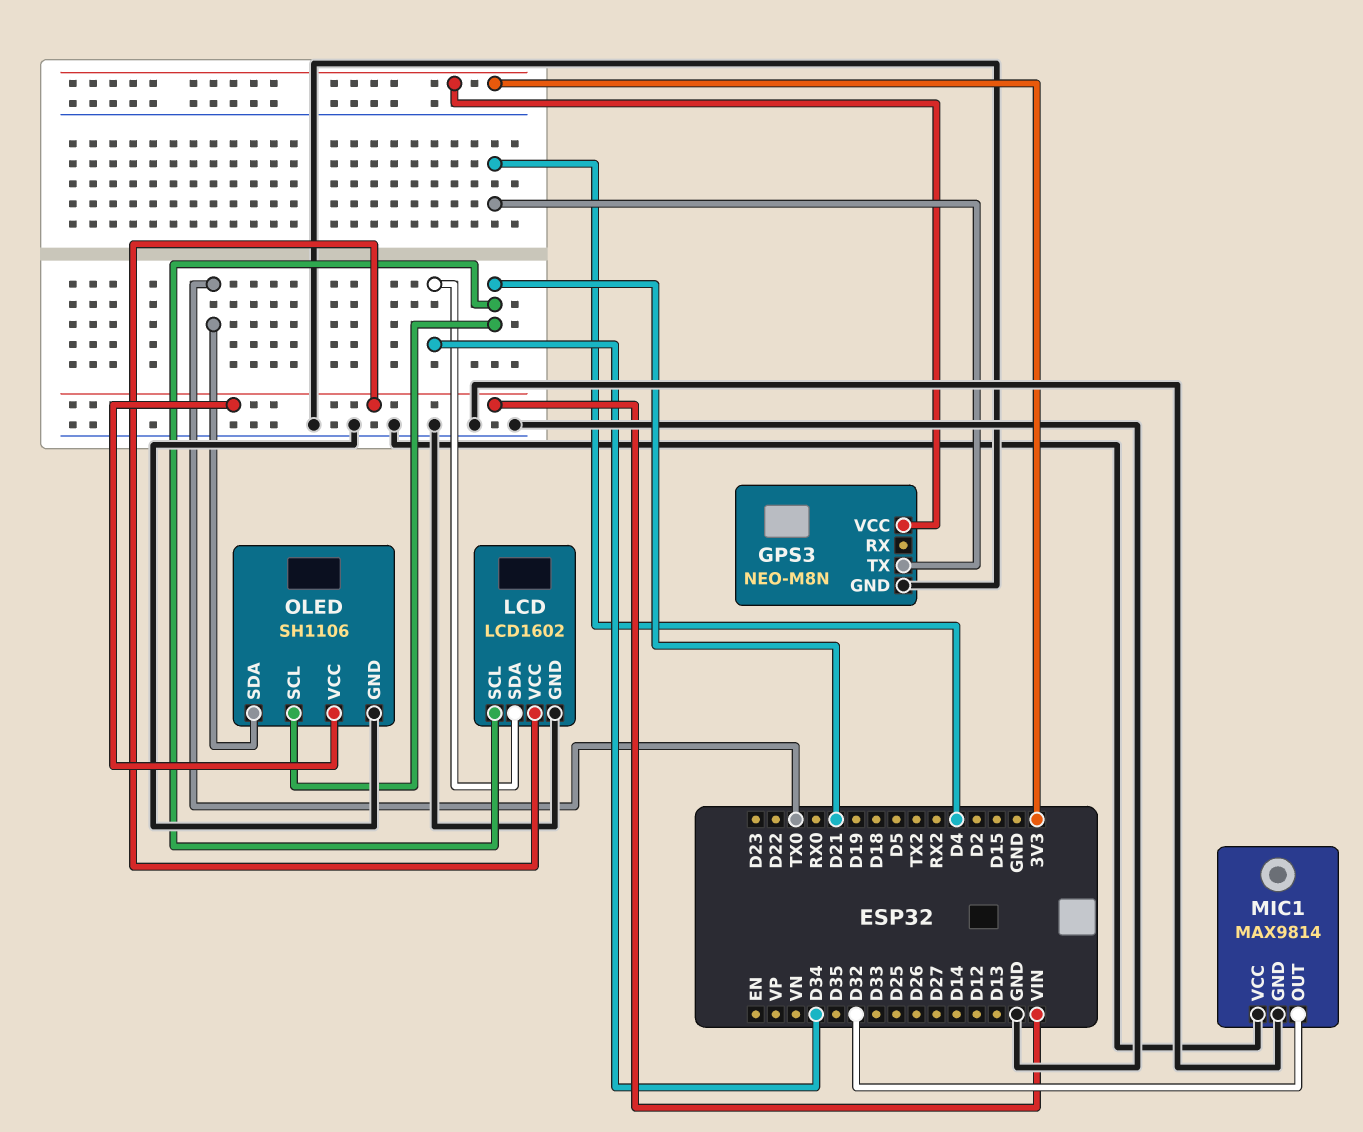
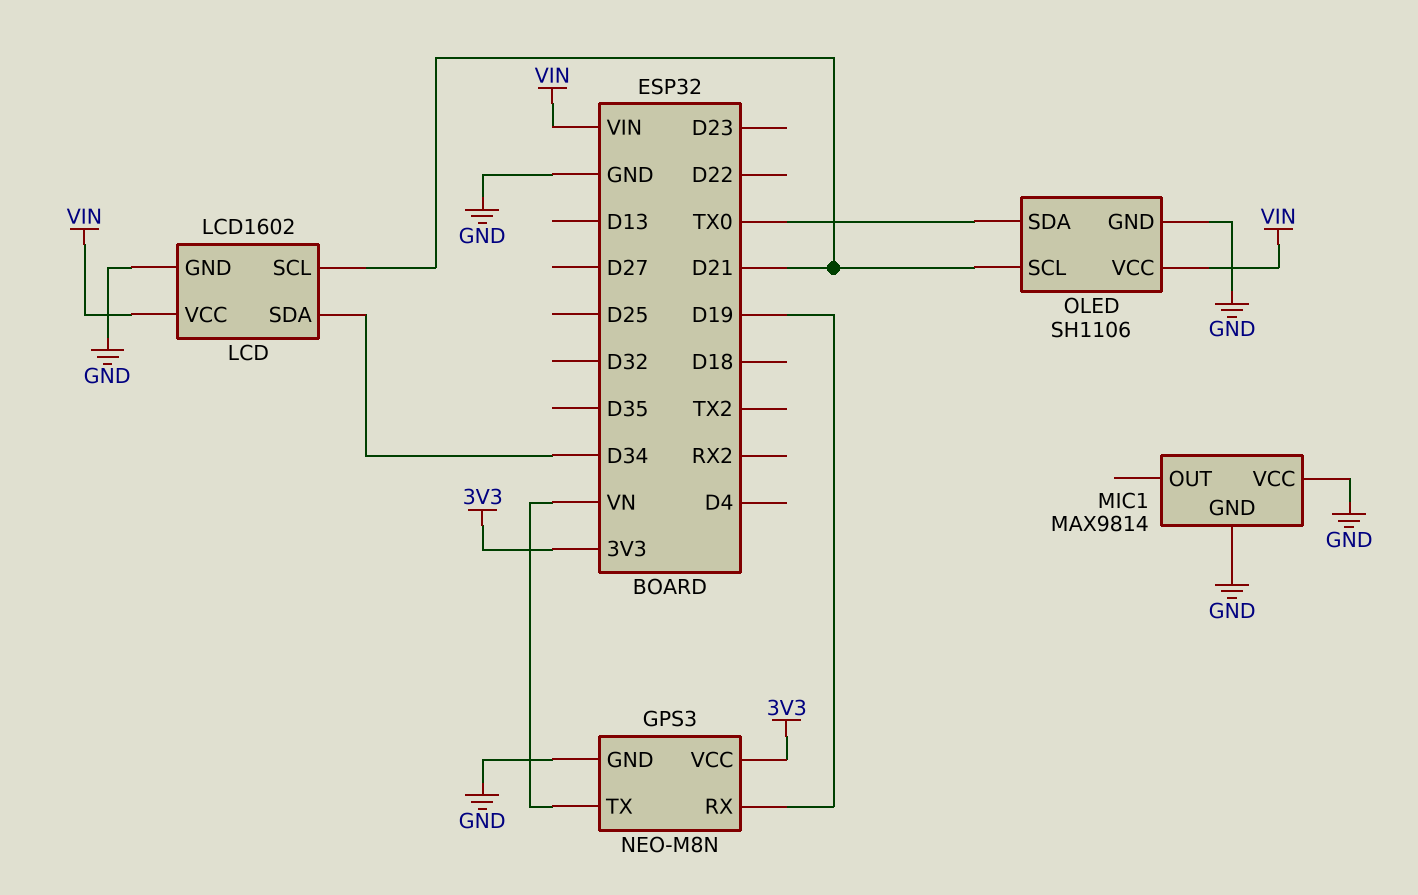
GPS3 pin RX: none -> D19
GPS3 pin TX: D4 -> VN
MIC1 pin OUT: D32 -> none

